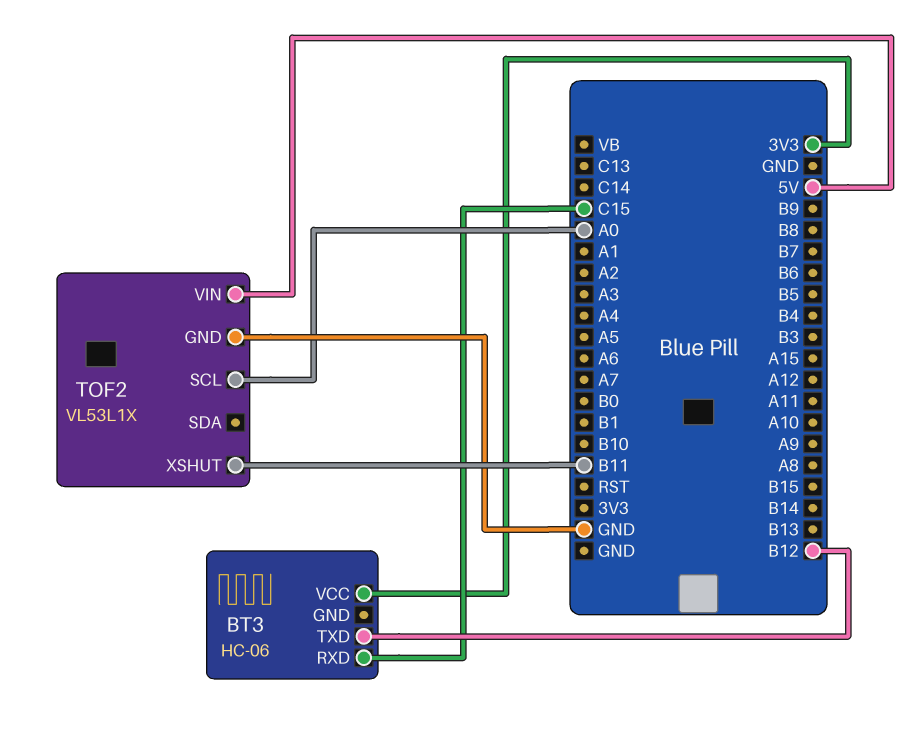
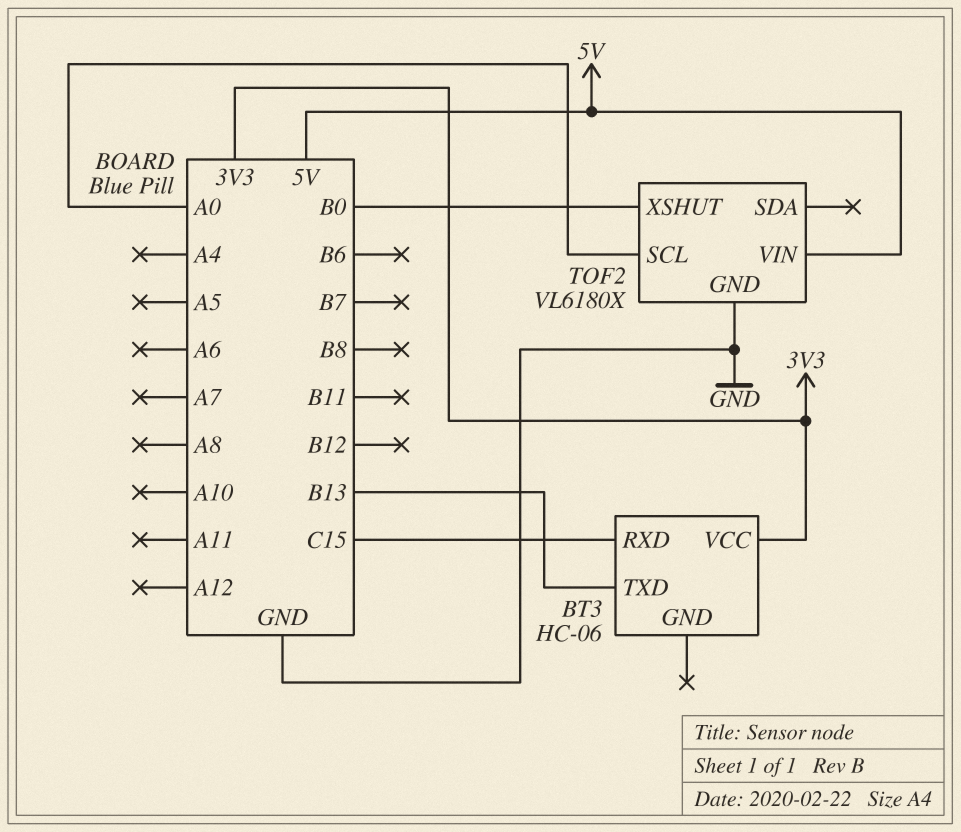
BT3 pin TXD: B12 -> B13
TOF2: VL53L1X -> VL6180X
TOF2 pin XSHUT: B11 -> B0

